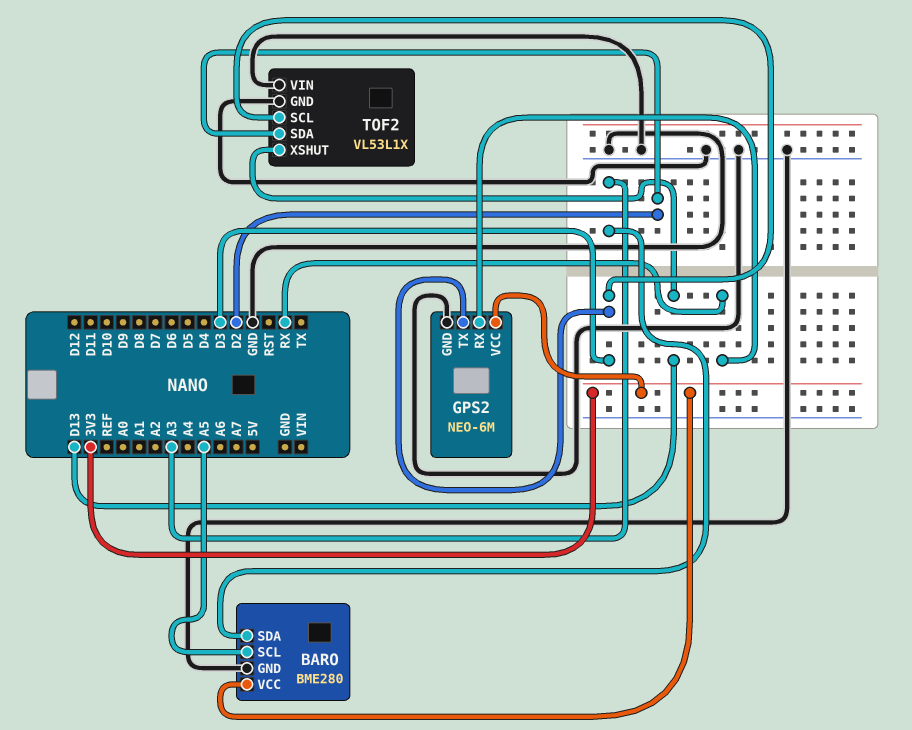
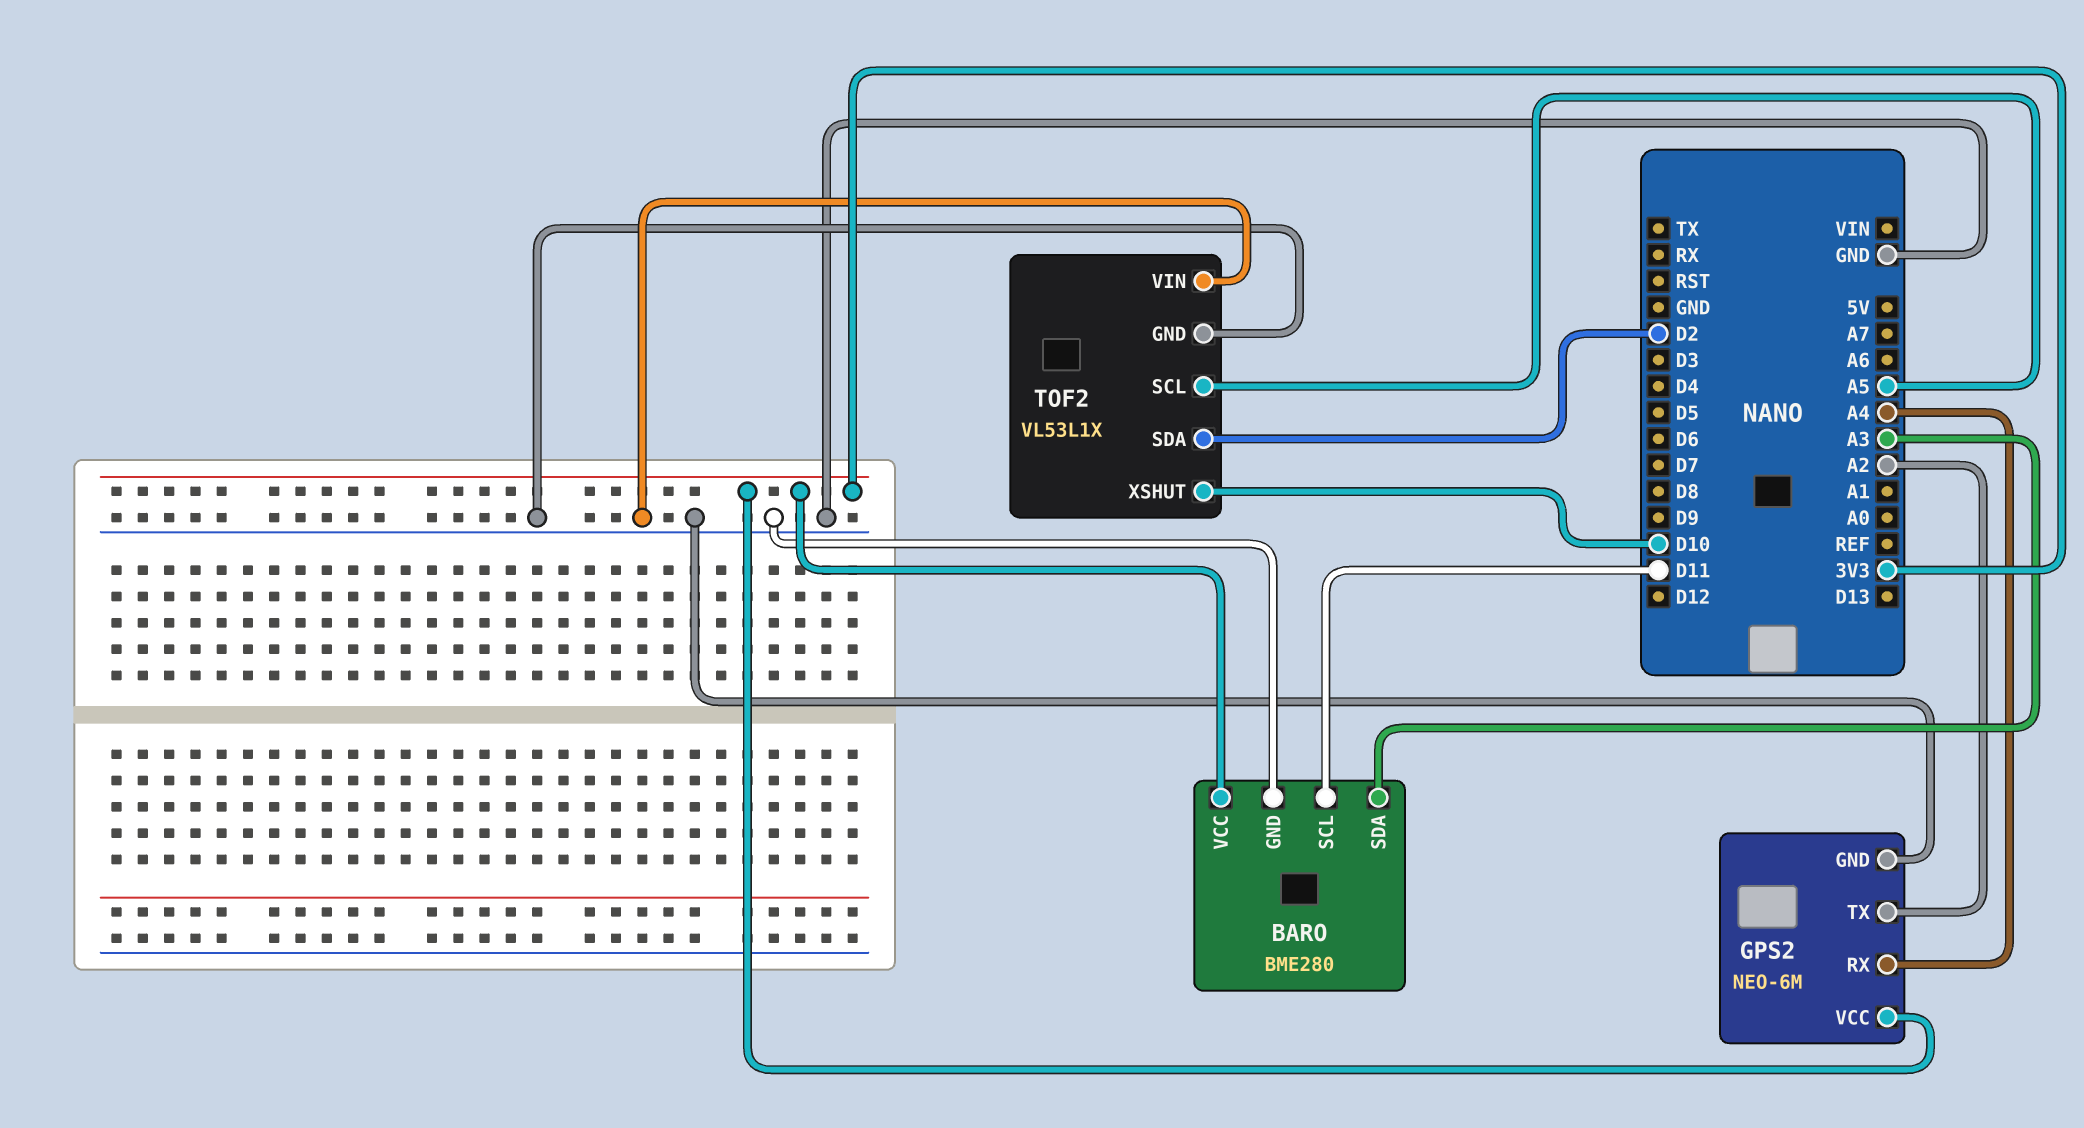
BARO pin SCL: A5 -> D11
GPS2 pin RX: RX -> A4
GPS2 pin TX: D3 -> A2
TOF2 pin SCL: D3 -> A5
TOF2 pin XSHUT: D13 -> D10

